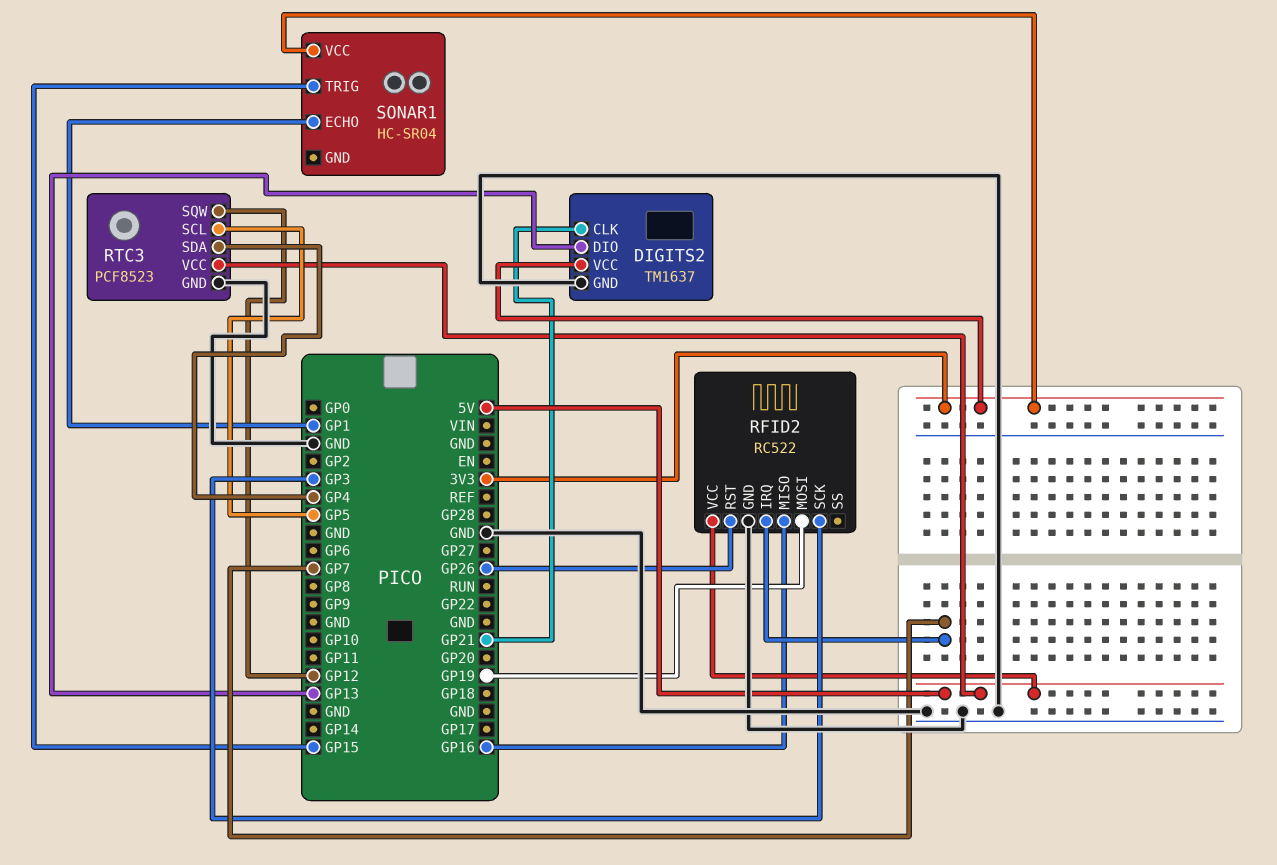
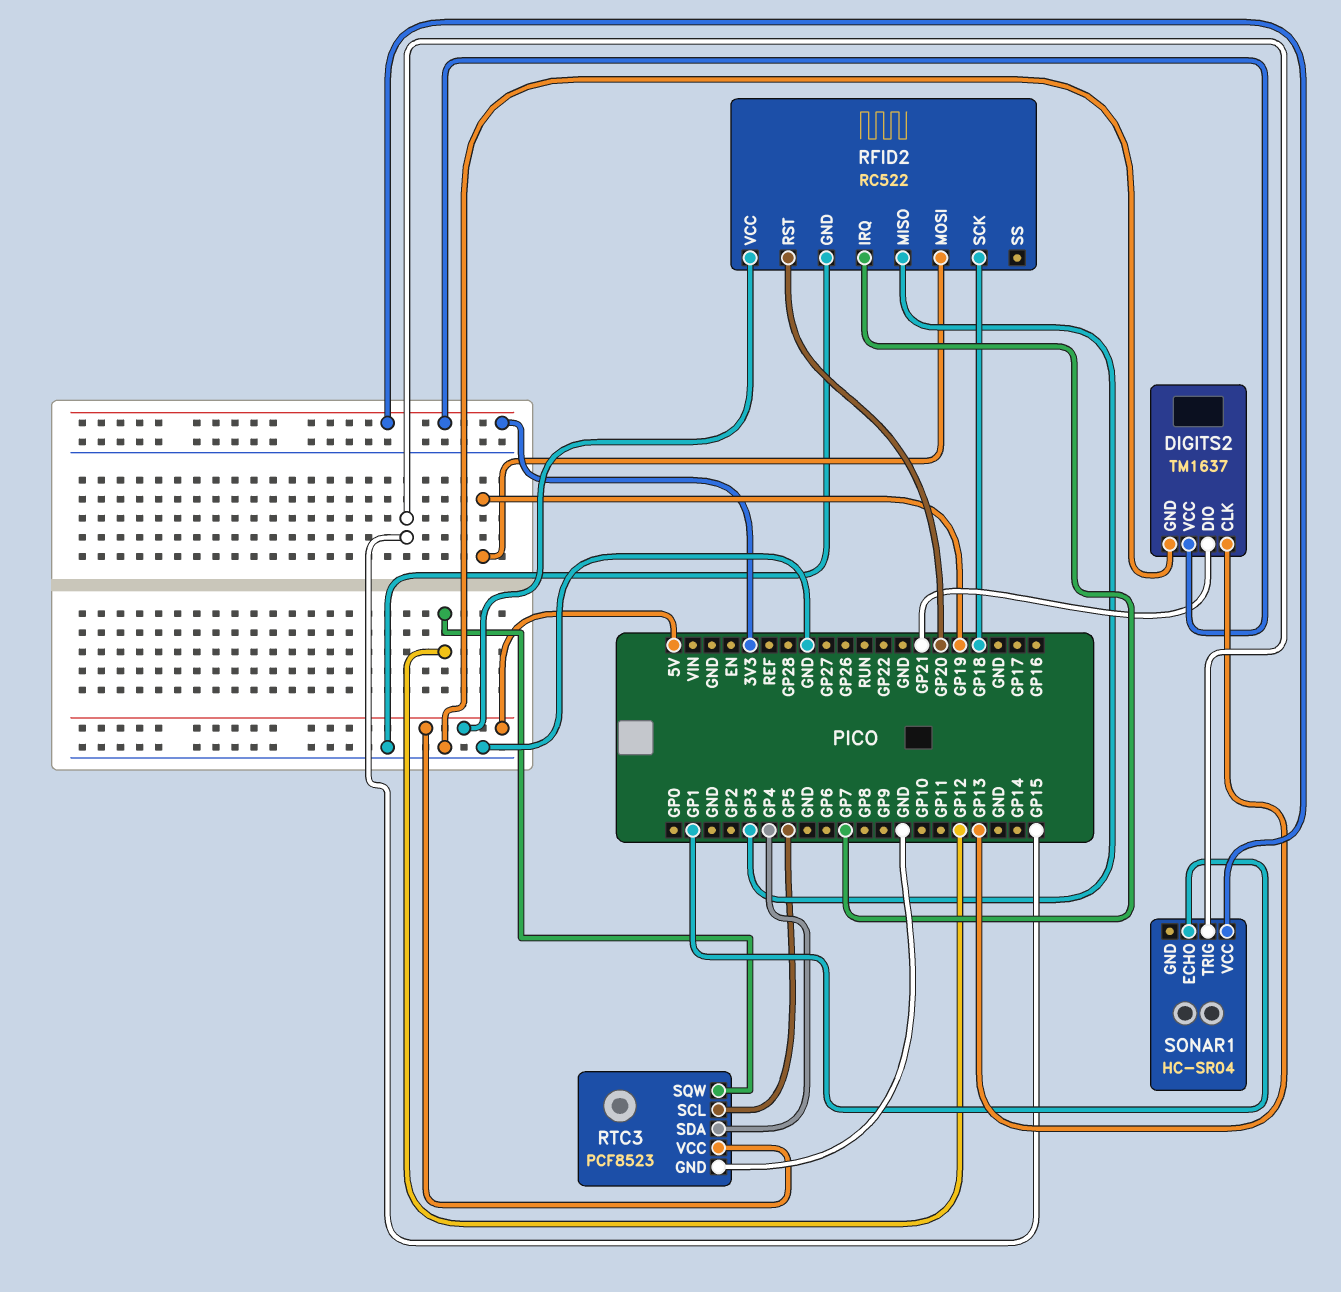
DIGITS2 pin CLK: GP21 -> GP13
DIGITS2 pin DIO: GP13 -> GP21
RFID2 pin MISO: GP16 -> GP3
RFID2 pin RST: GP26 -> GP20
RFID2 pin SCK: GP3 -> GP18

